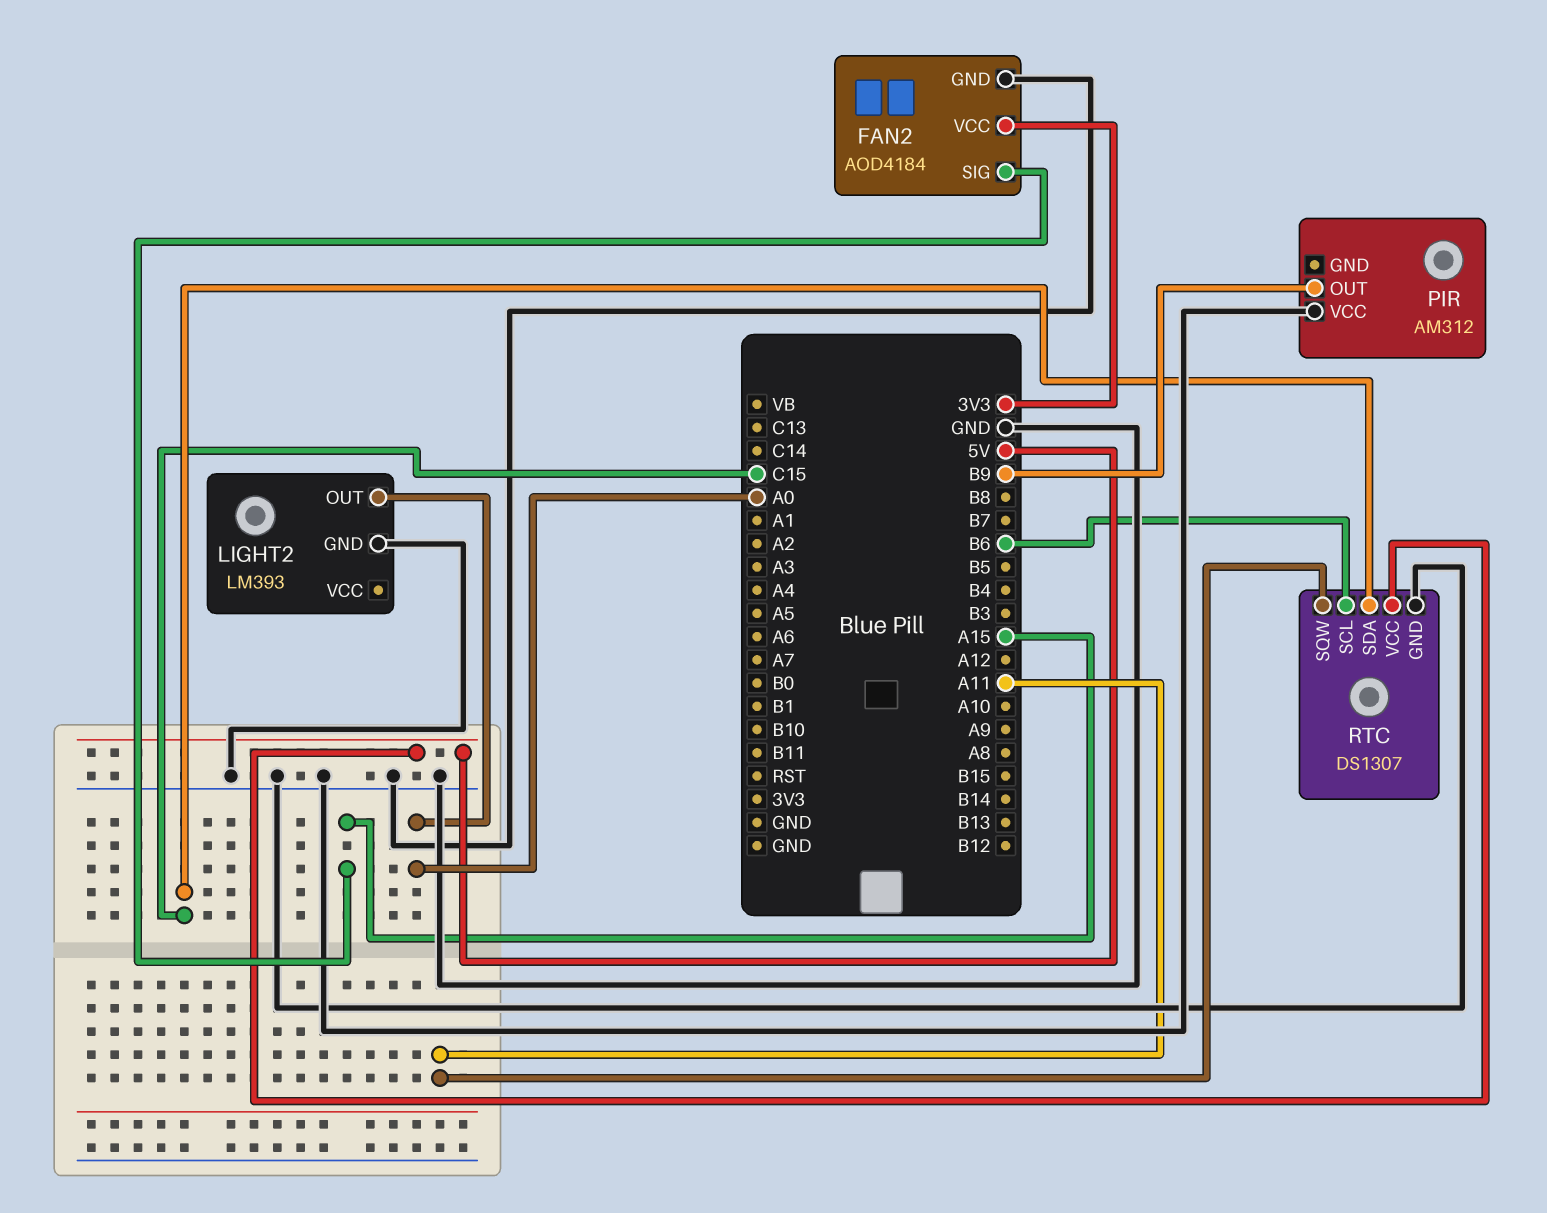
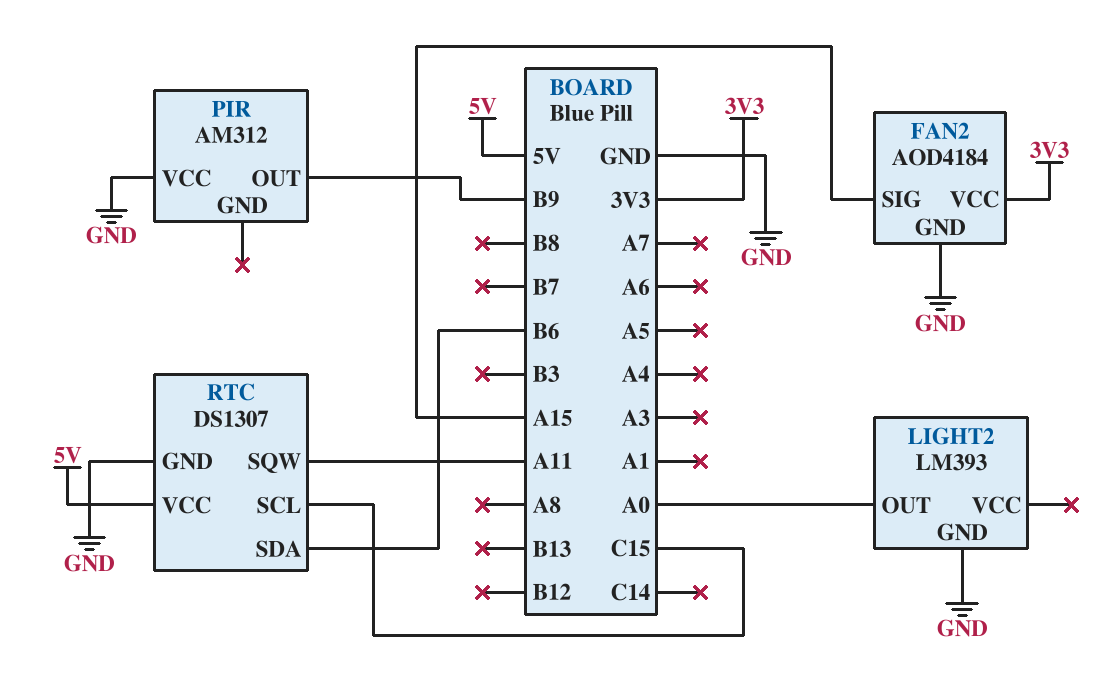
RTC pin SCL: B6 -> C15
RTC pin SDA: C15 -> B6

